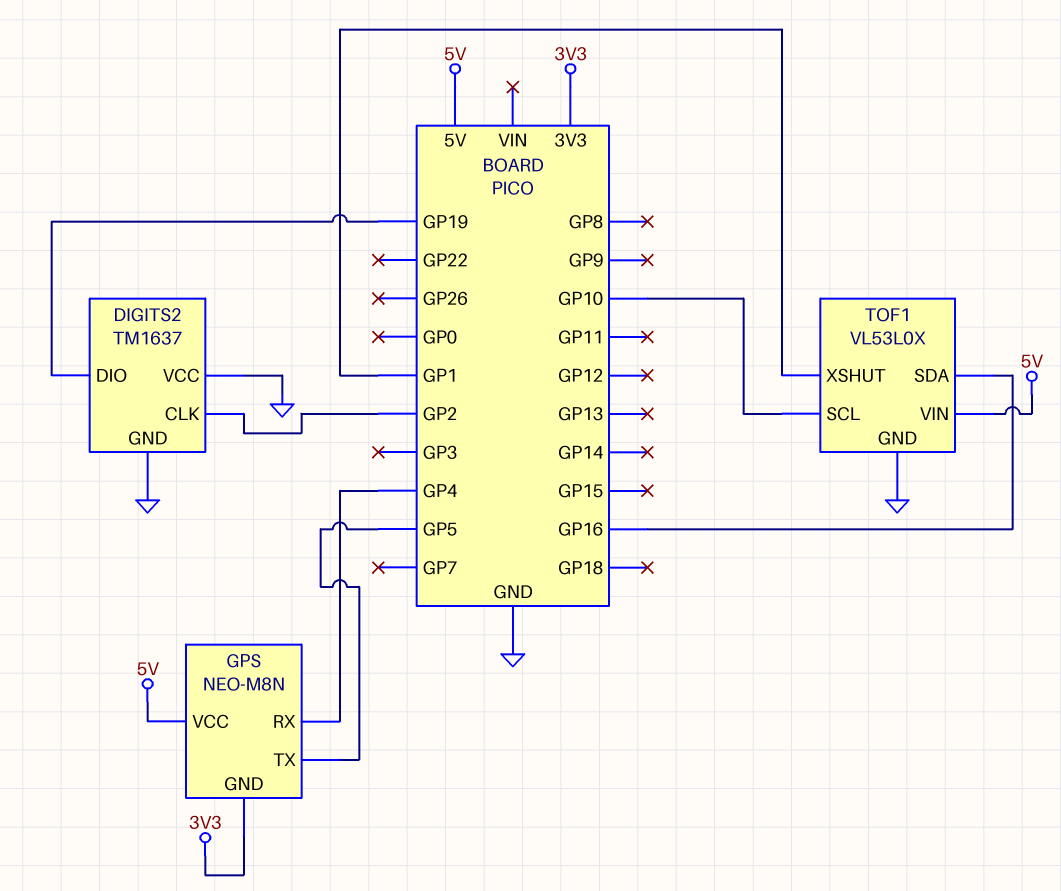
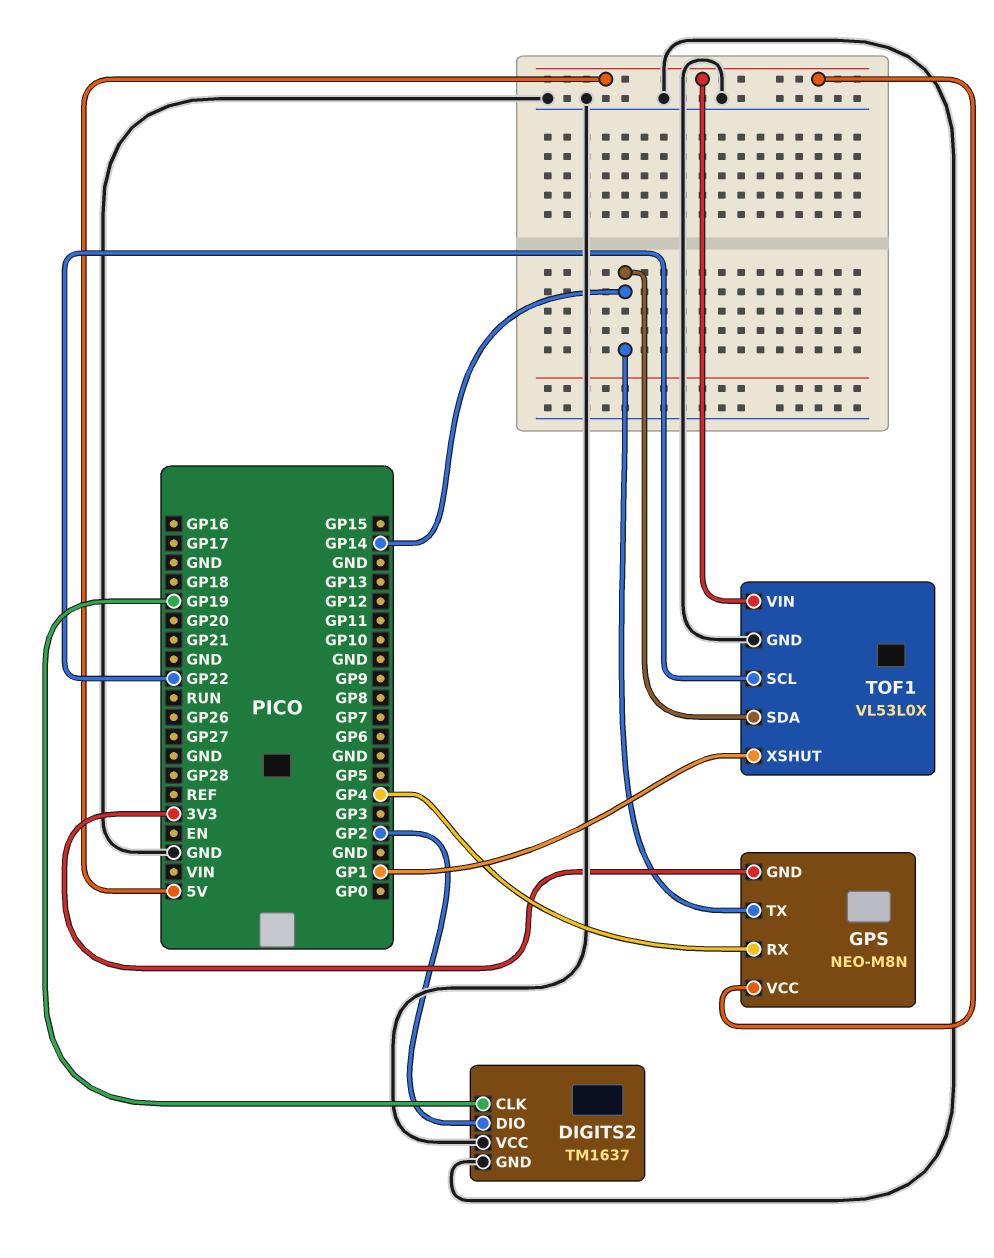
DIGITS2 pin CLK: GP2 -> GP19
DIGITS2 pin DIO: GP19 -> GP2
GPS pin TX: GP5 -> GP14
TOF1 pin SCL: GP10 -> GP22
TOF1 pin SDA: GP16 -> GP14

